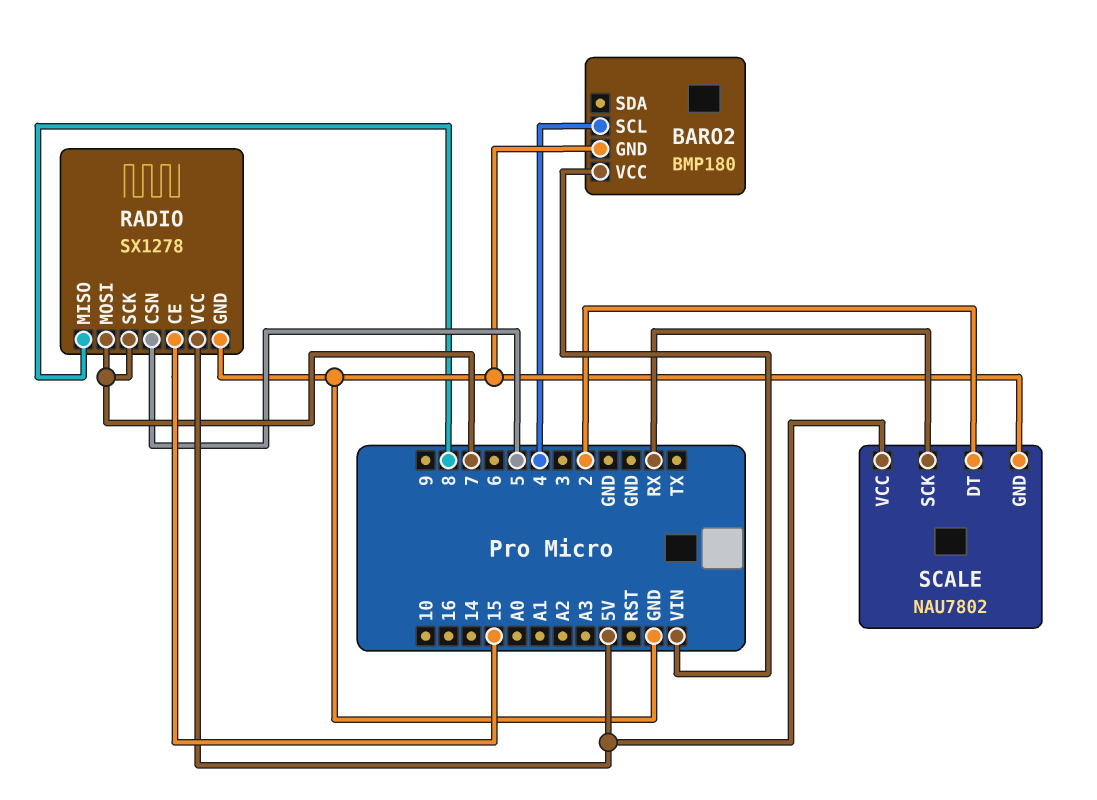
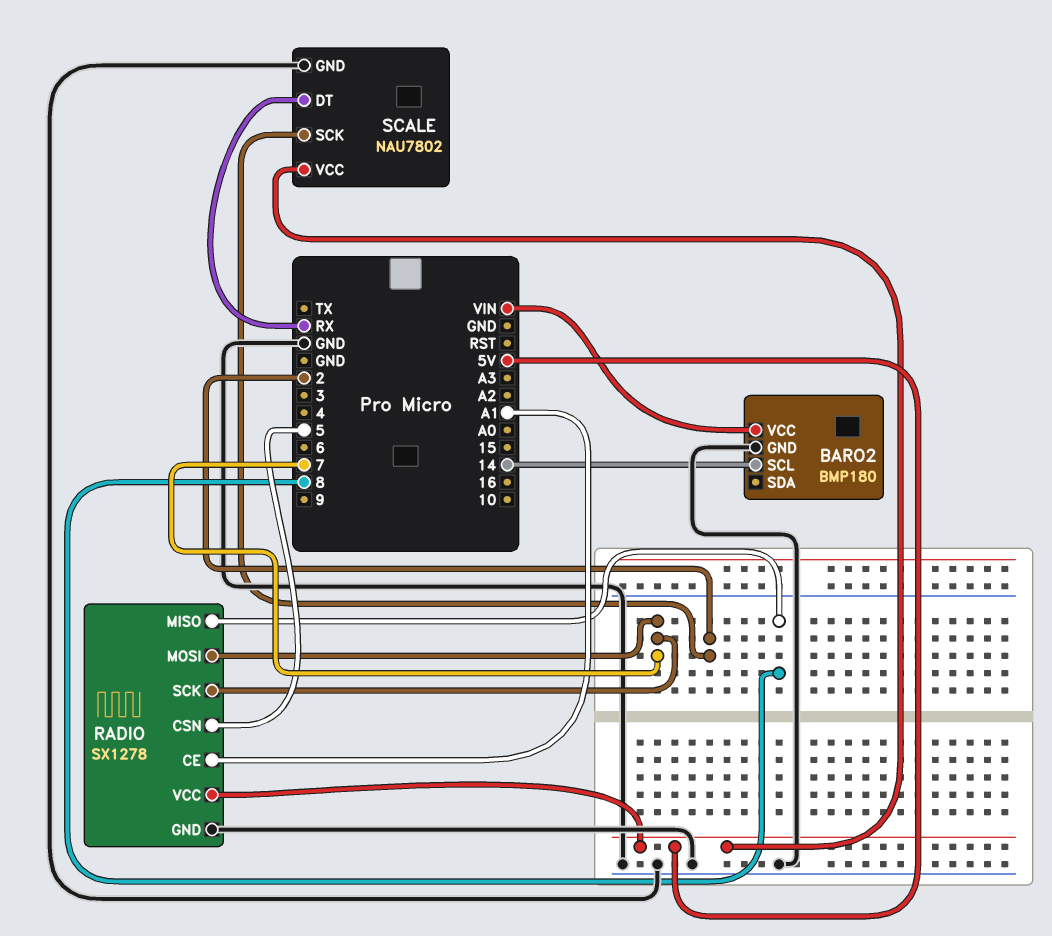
BARO2 pin SCL: 4 -> 14
RADIO pin CE: 15 -> A1
SCALE pin DT: 2 -> RX
SCALE pin SCK: RX -> 2

